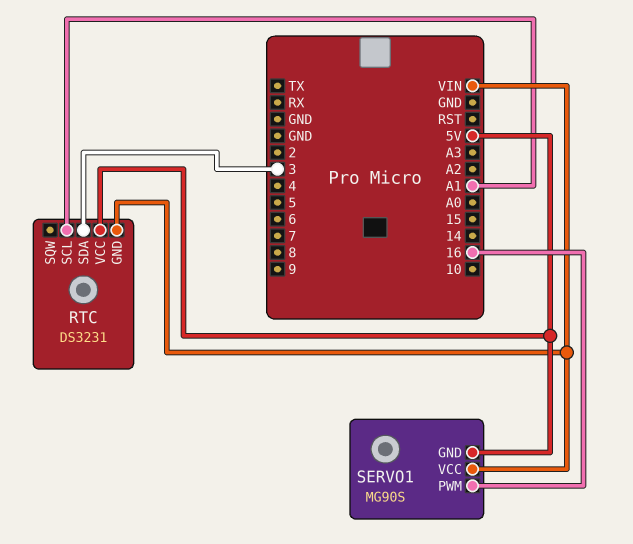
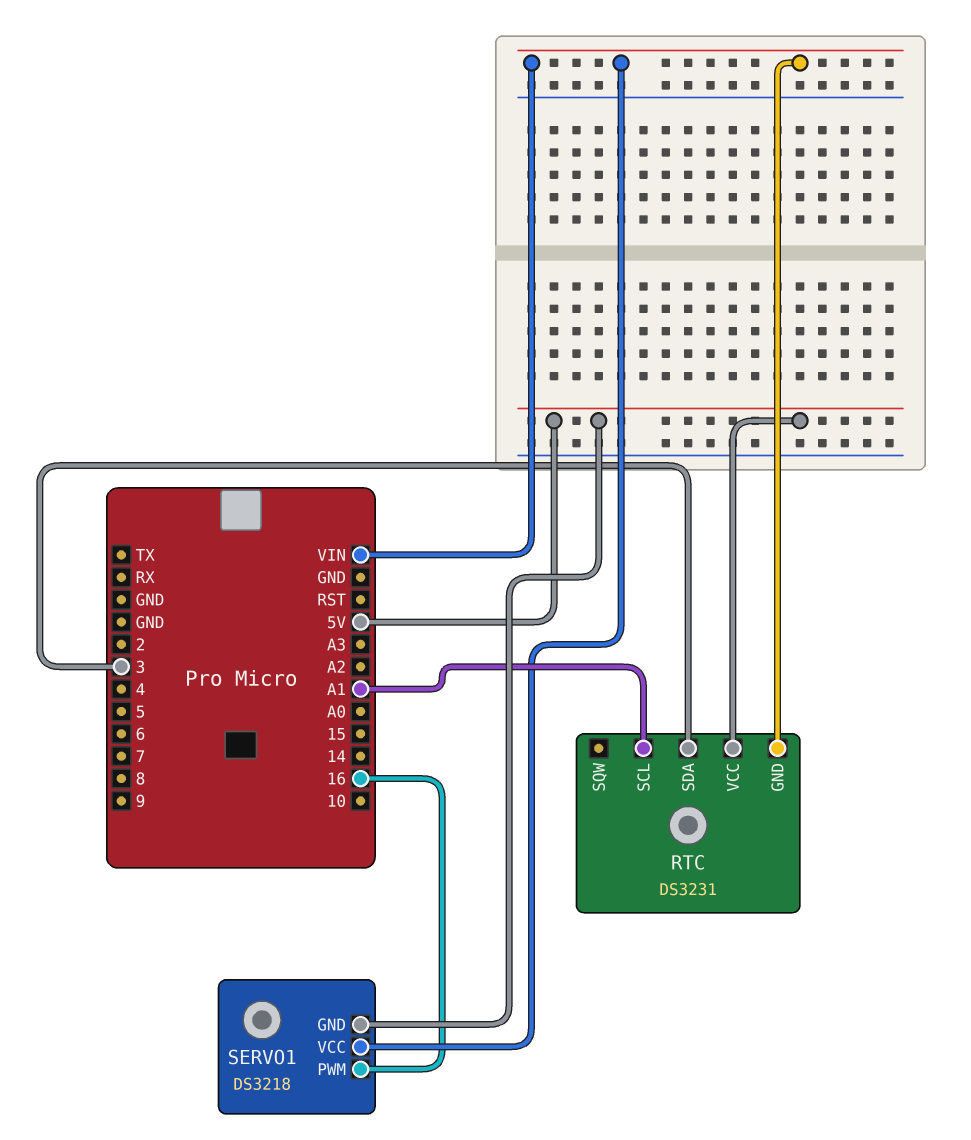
SERVO1: MG90S -> DS3218

